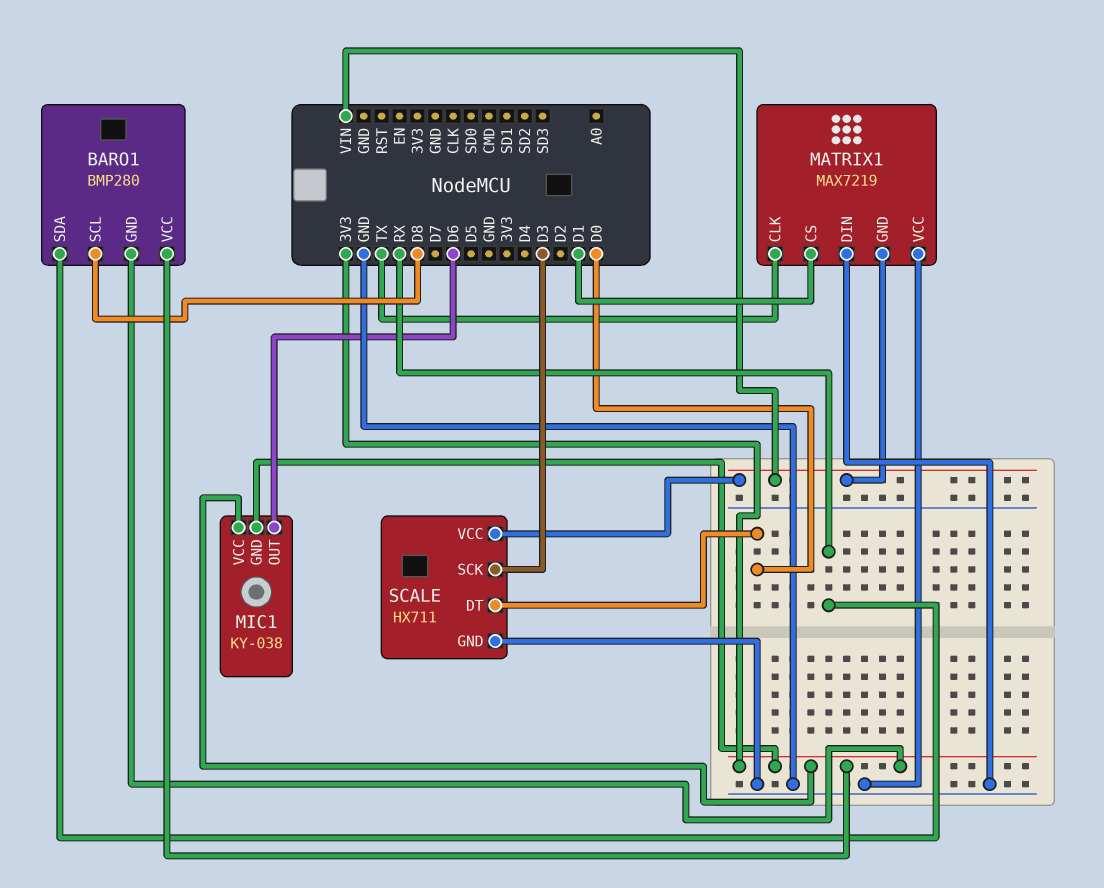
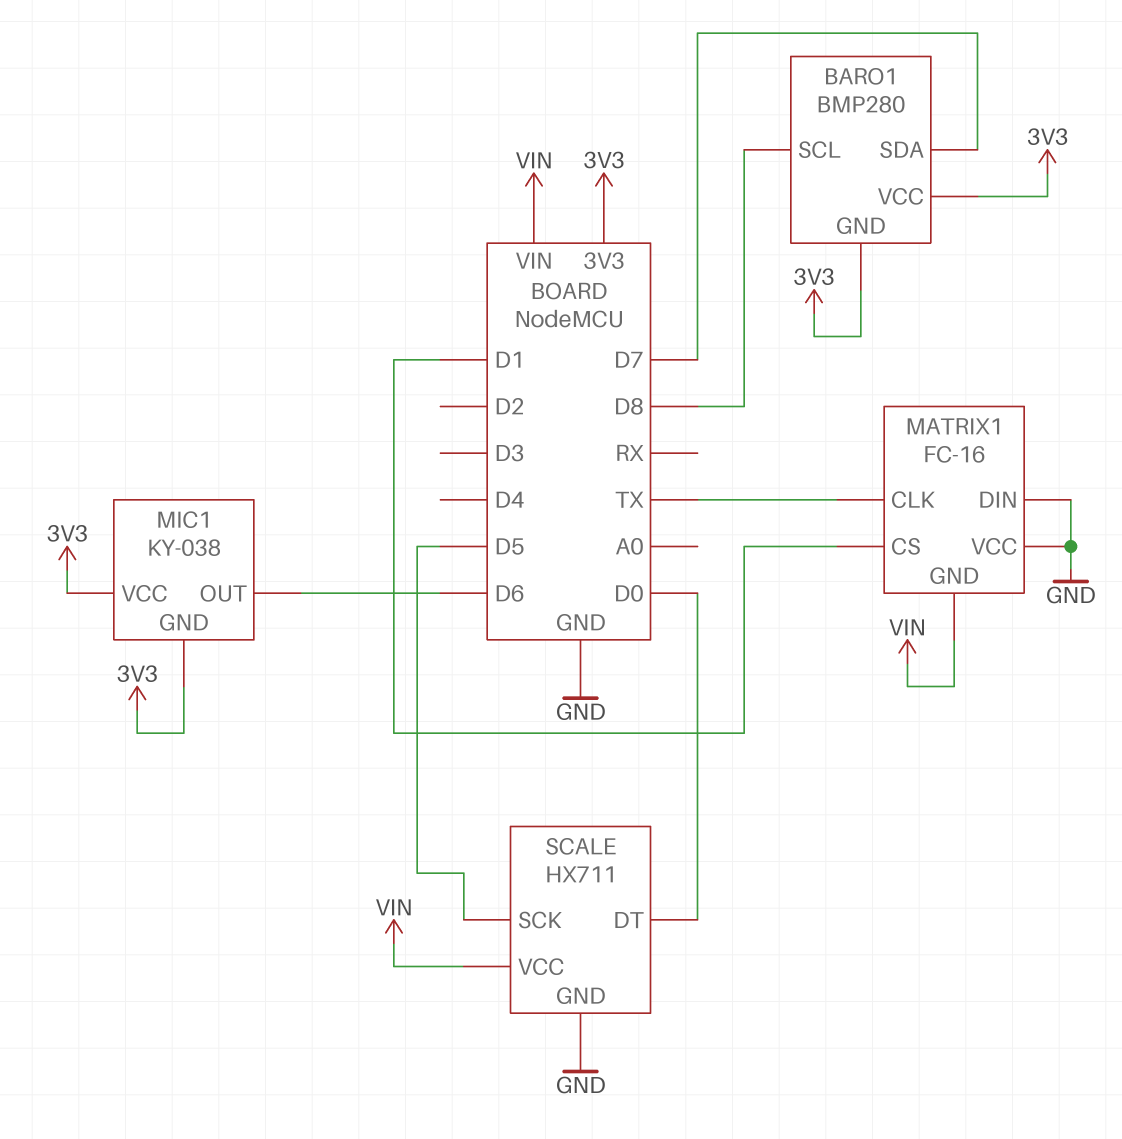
BARO1 pin SDA: RX -> D7
MATRIX1: MAX7219 -> FC-16
SCALE pin SCK: D3 -> D5

